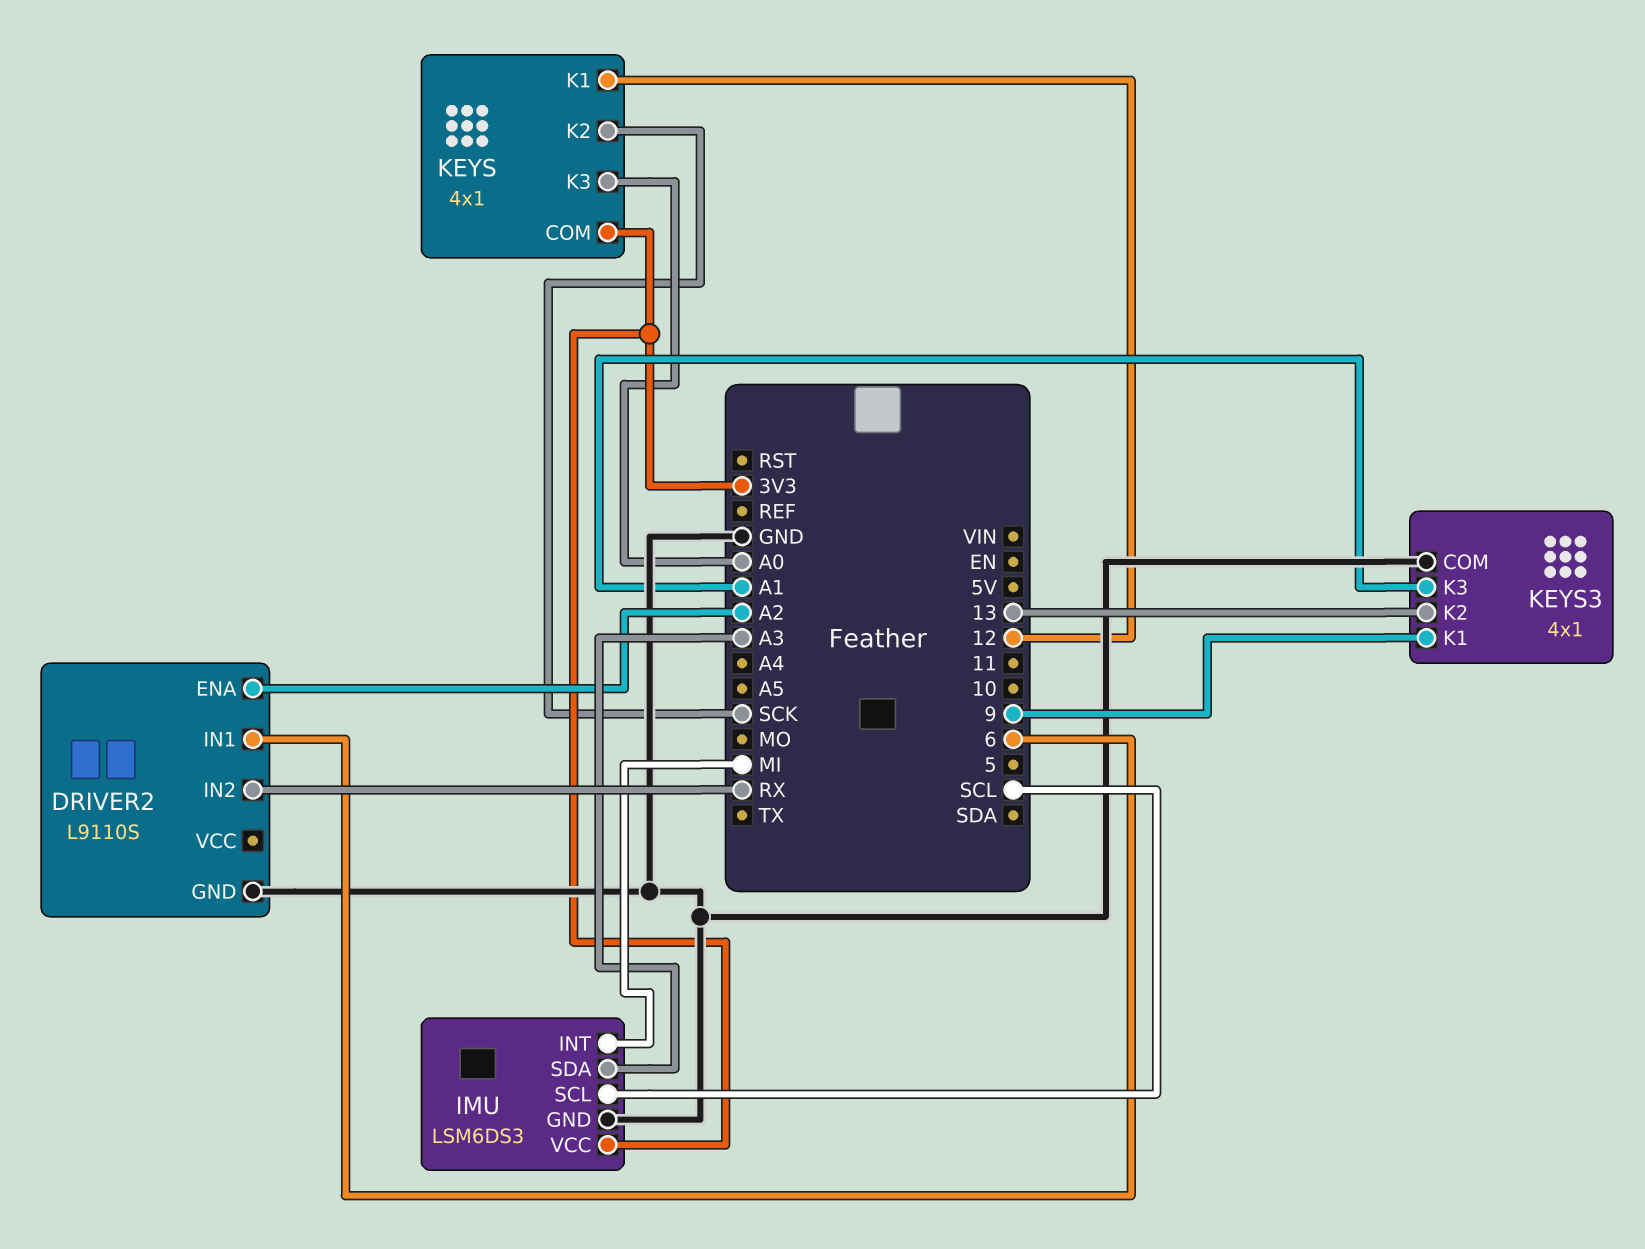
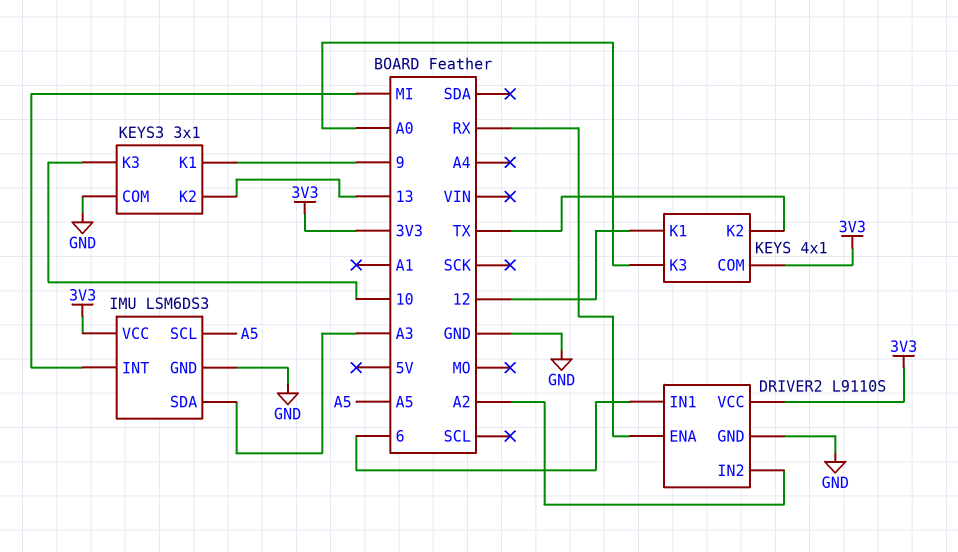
DRIVER2 pin ENA: A2 -> RX
DRIVER2 pin IN2: RX -> A2
DRIVER2 pin VCC: none -> 3V3
IMU pin SCL: SCL -> A5
KEYS pin K2: SCK -> TX
KEYS3: 4x1 -> 3x1
KEYS3 pin K3: A1 -> 10

